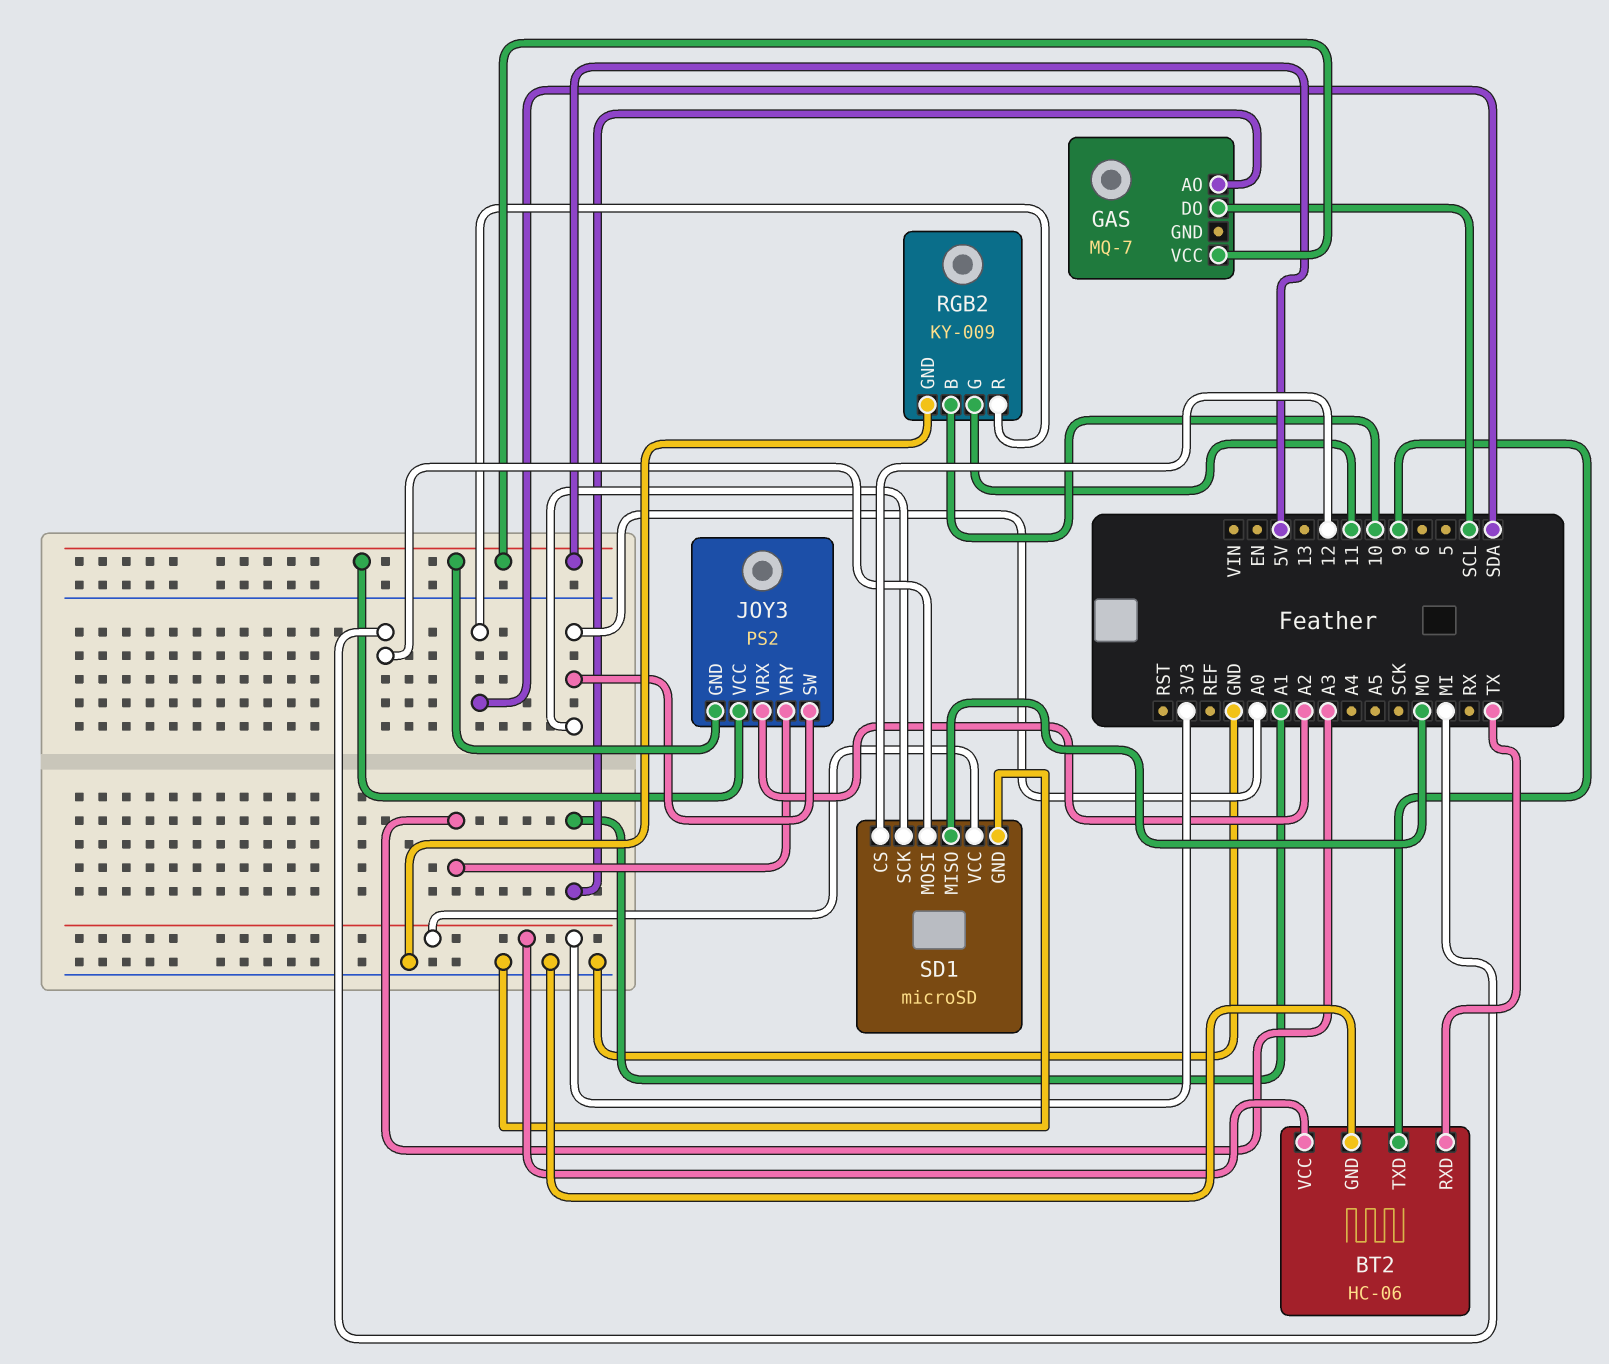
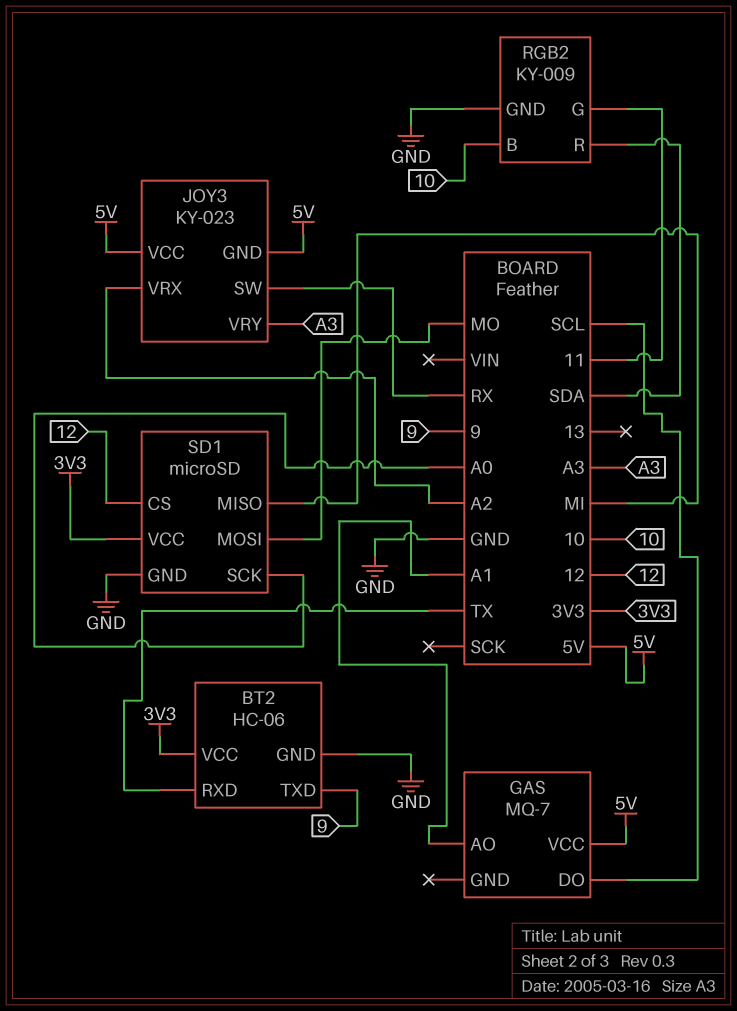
JOY3: PS2 -> KY-023
JOY3 pin SW: A0 -> RX
SD1 pin MISO: MO -> MI
SD1 pin MOSI: MI -> MO

